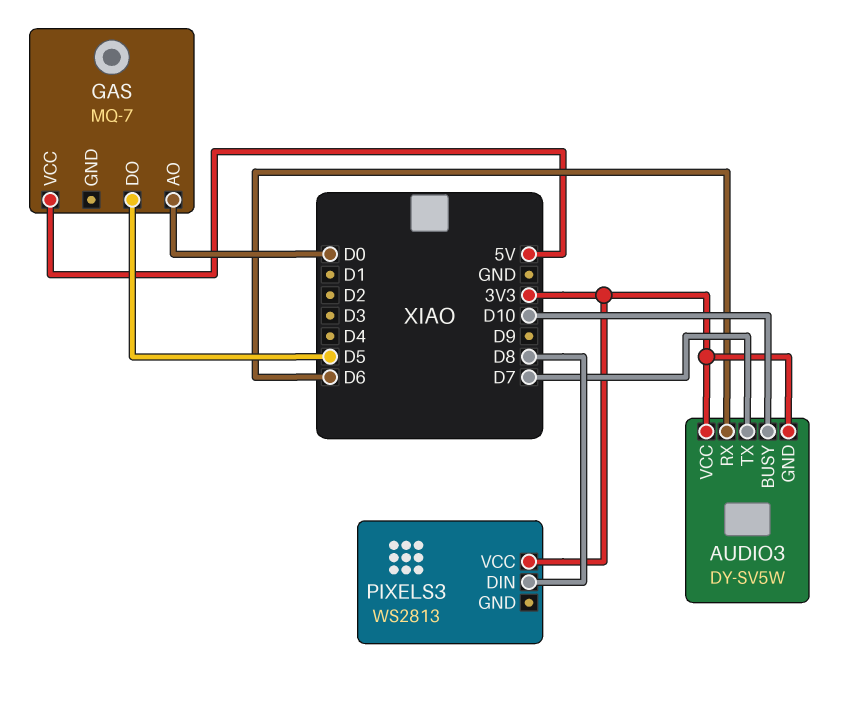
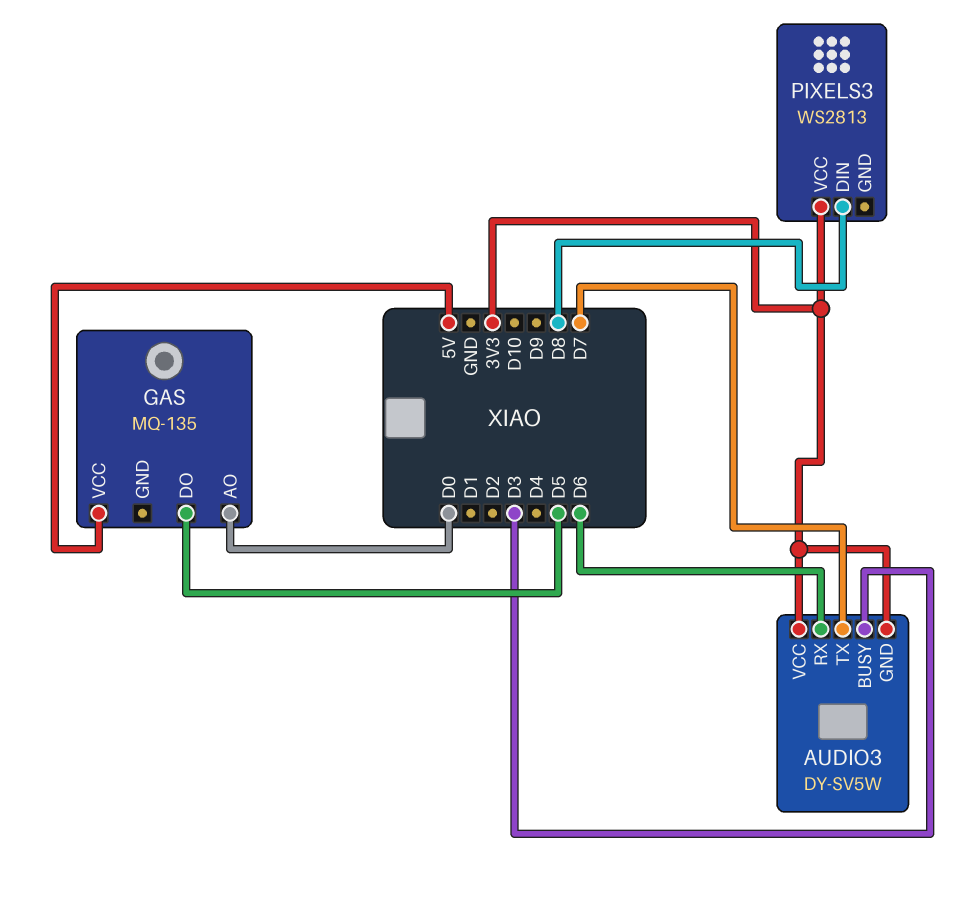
AUDIO3 pin BUSY: D10 -> D3
GAS: MQ-7 -> MQ-135

